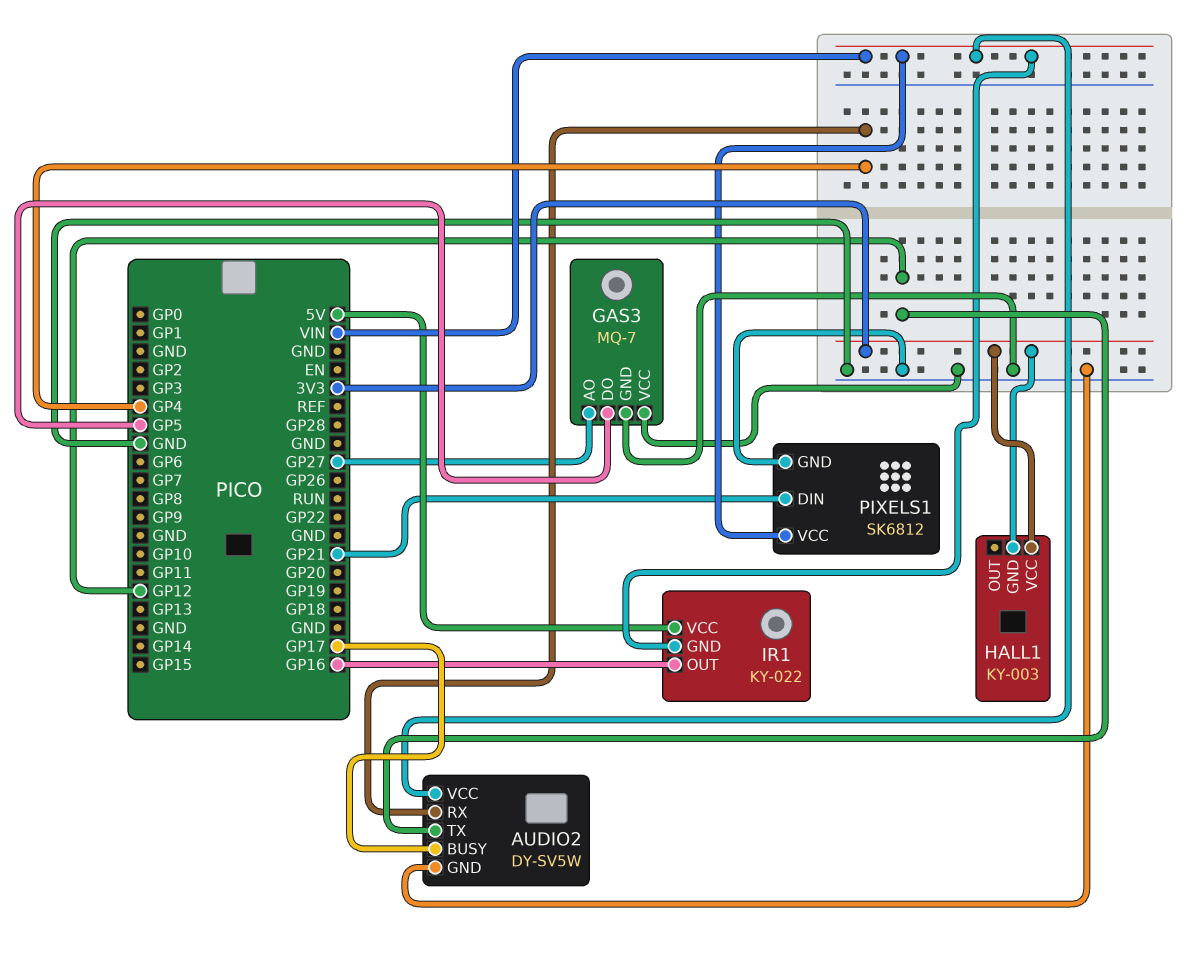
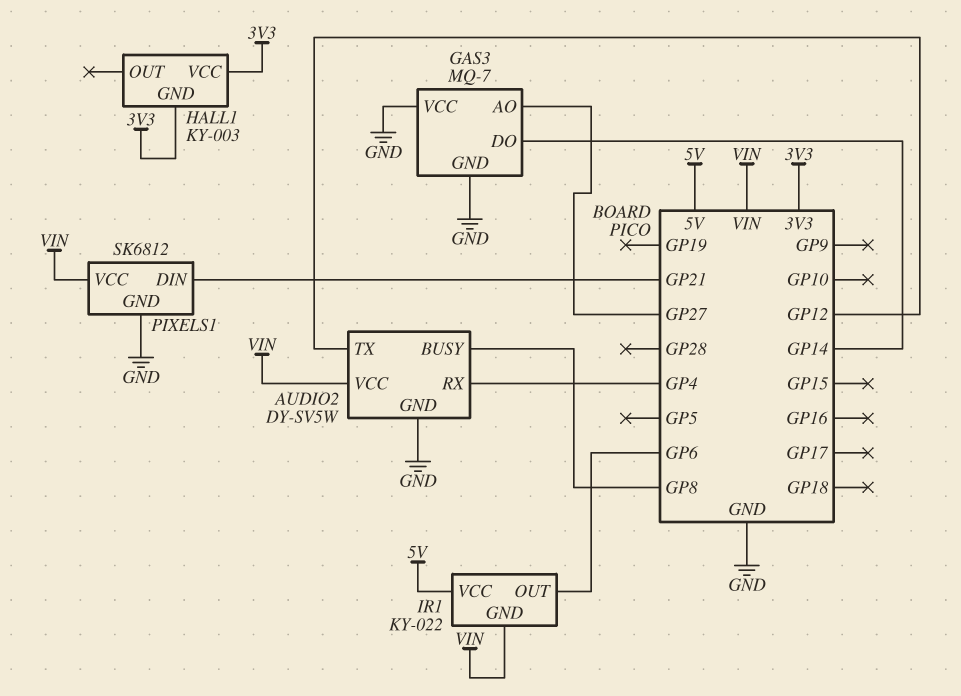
AUDIO2 pin BUSY: GP17 -> GP8
GAS3 pin DO: GP5 -> GP14
IR1 pin OUT: GP16 -> GP6

